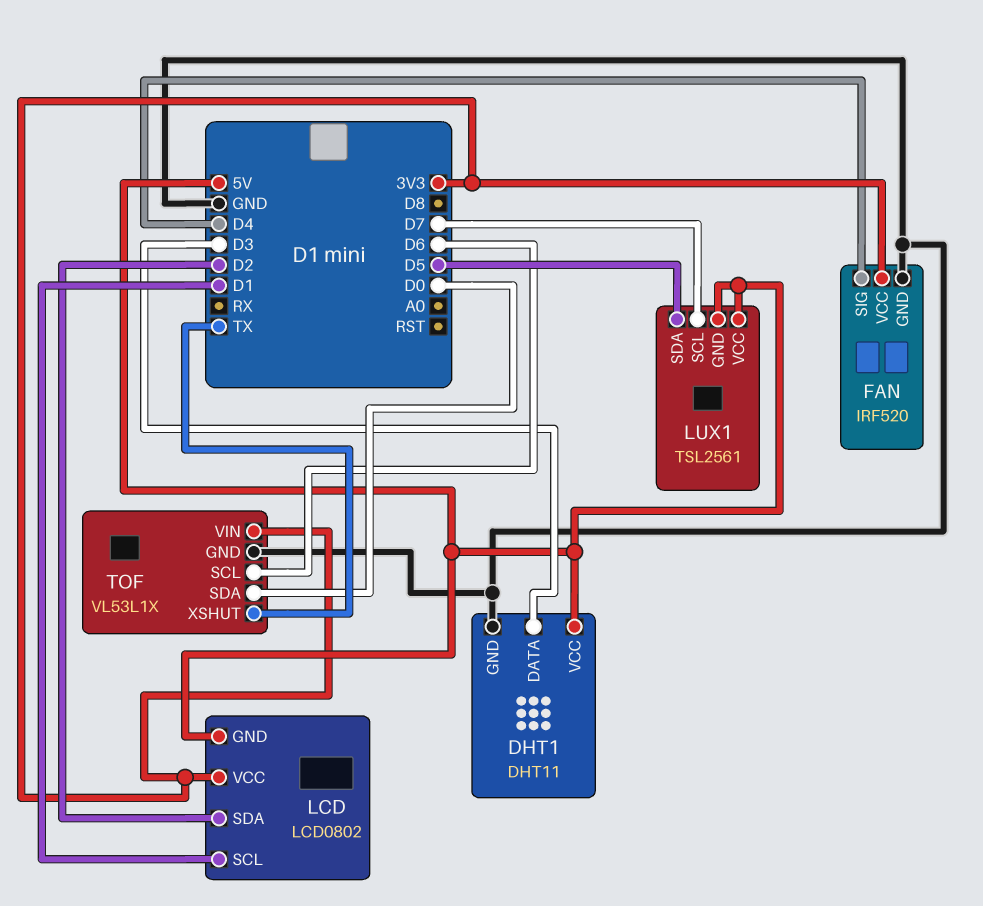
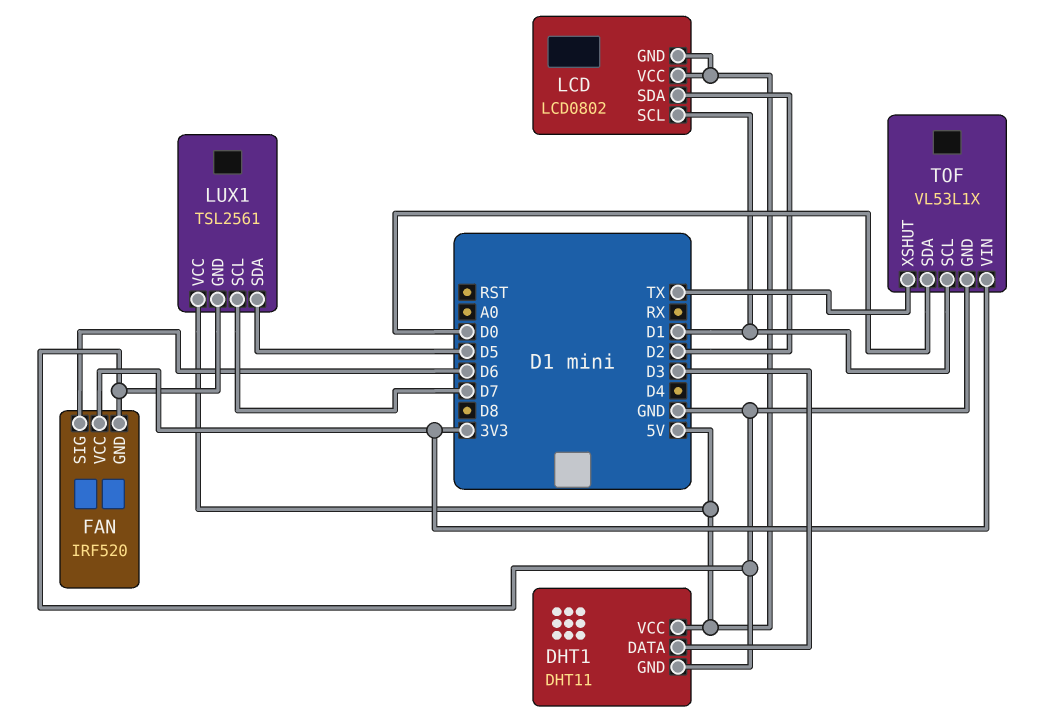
FAN pin SIG: D4 -> D6
LCD pin VCC: 3V3 -> 5V
LUX1 pin GND: 5V -> GND
TOF pin SCL: D6 -> D1

